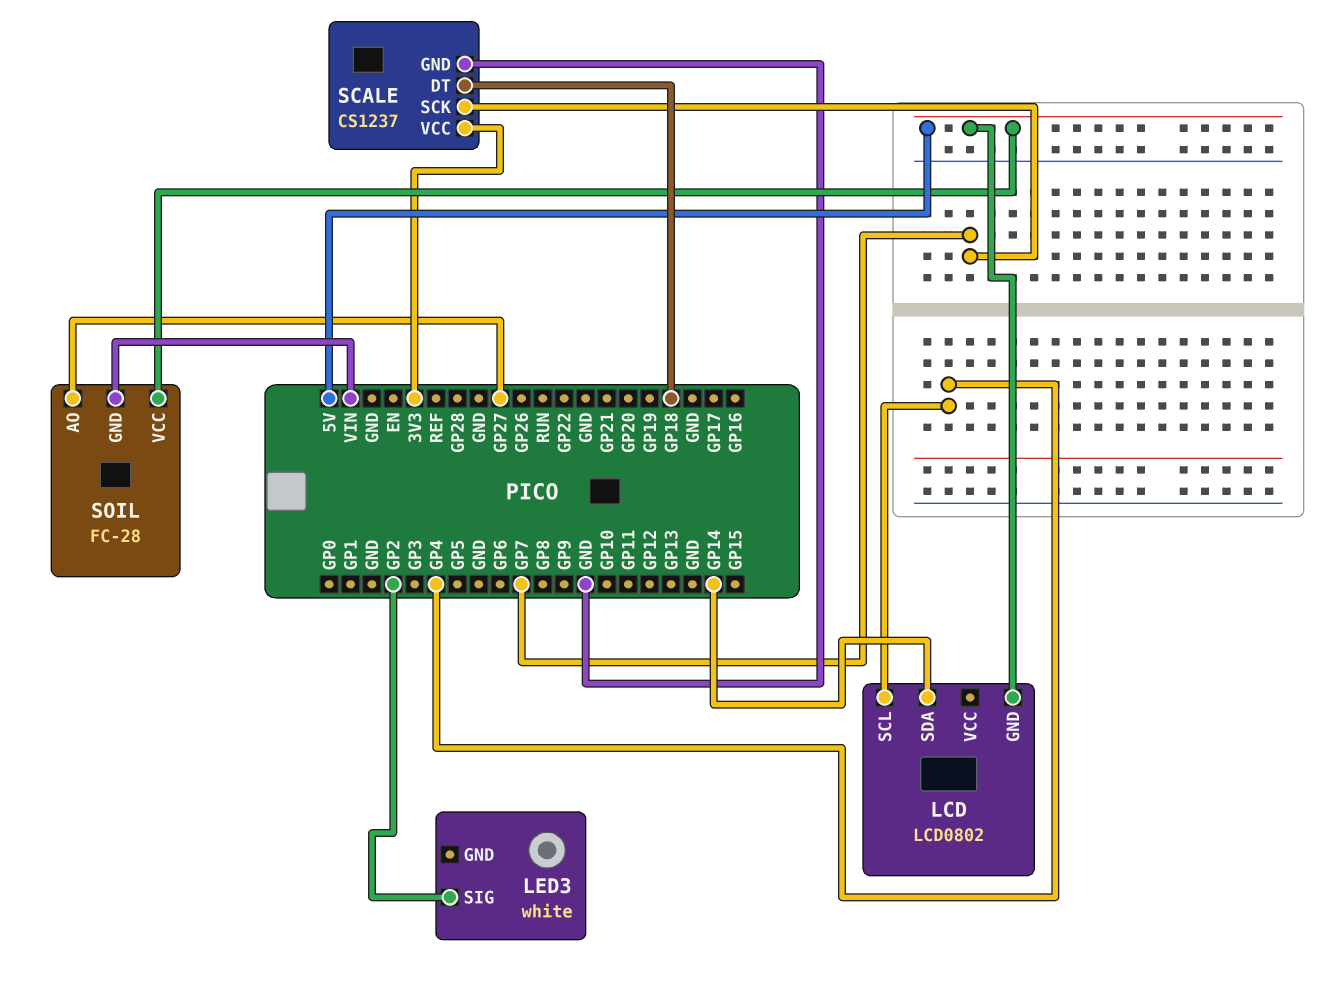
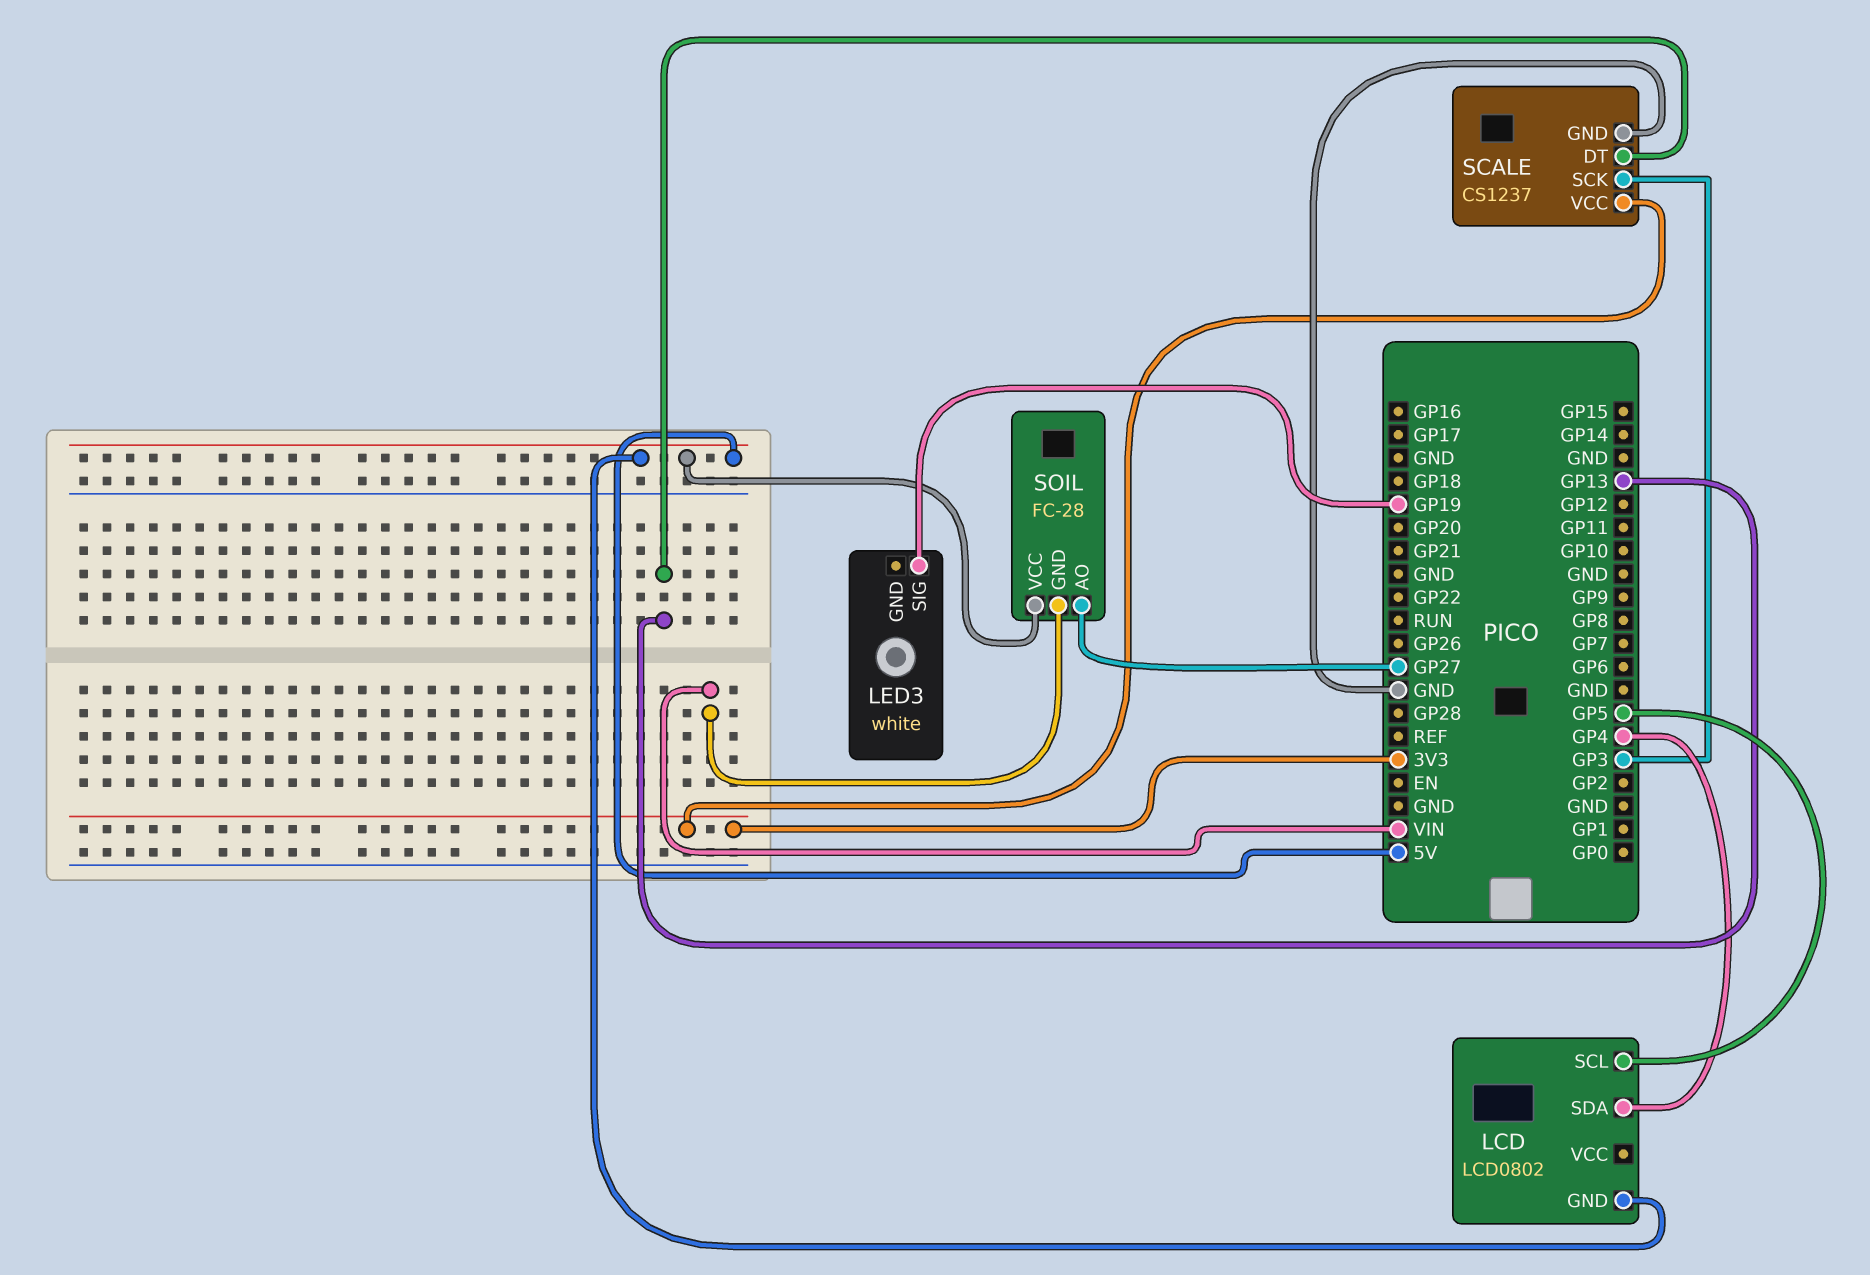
LCD pin SCL: GP4 -> GP5
LCD pin SDA: GP14 -> GP4
LED3 pin SIG: GP2 -> GP19
SCALE pin DT: GP18 -> GP13
SCALE pin SCK: GP7 -> GP3

